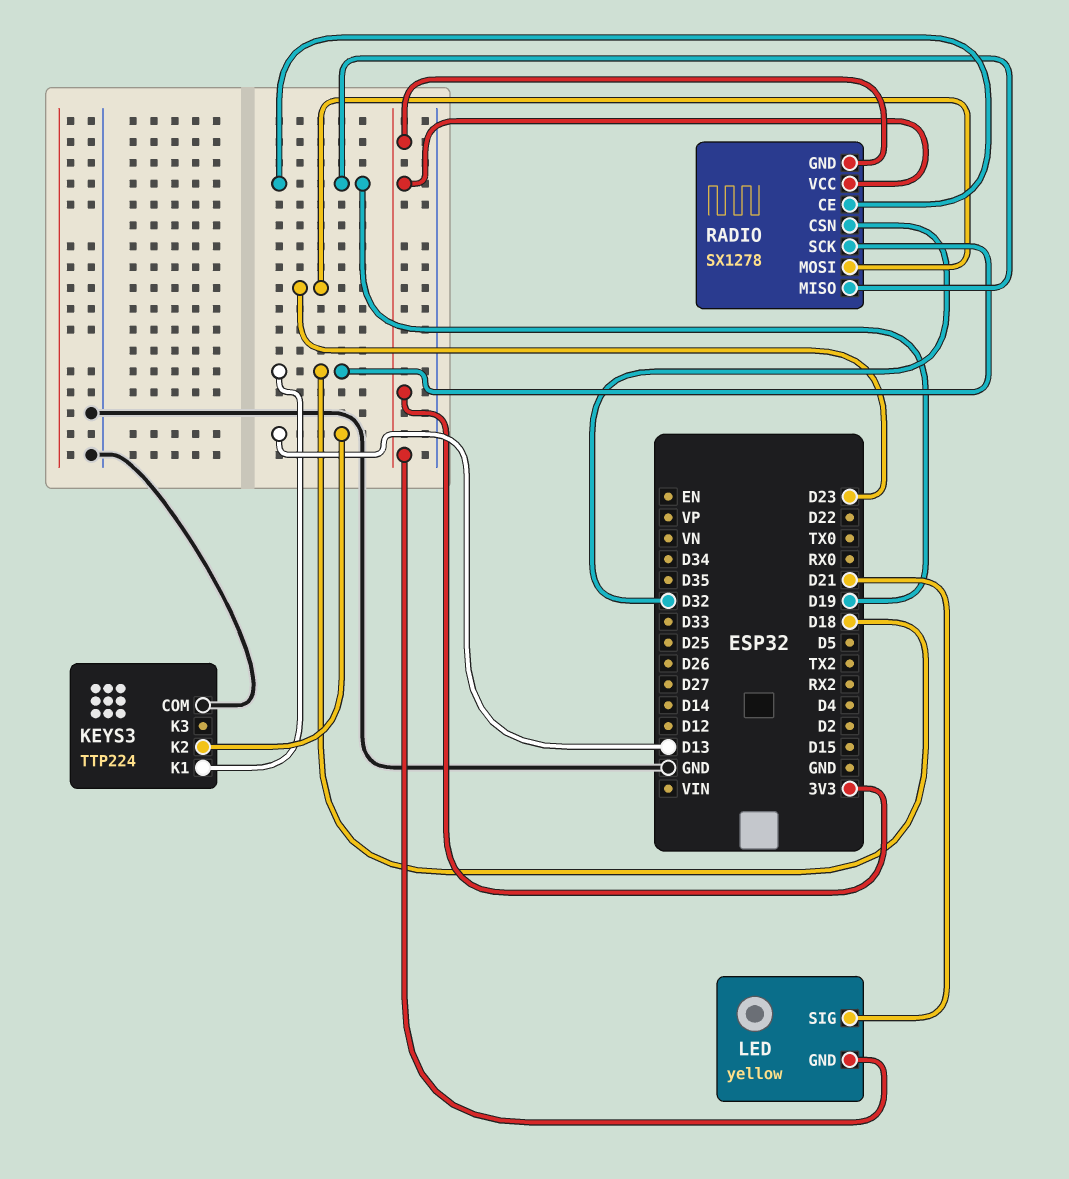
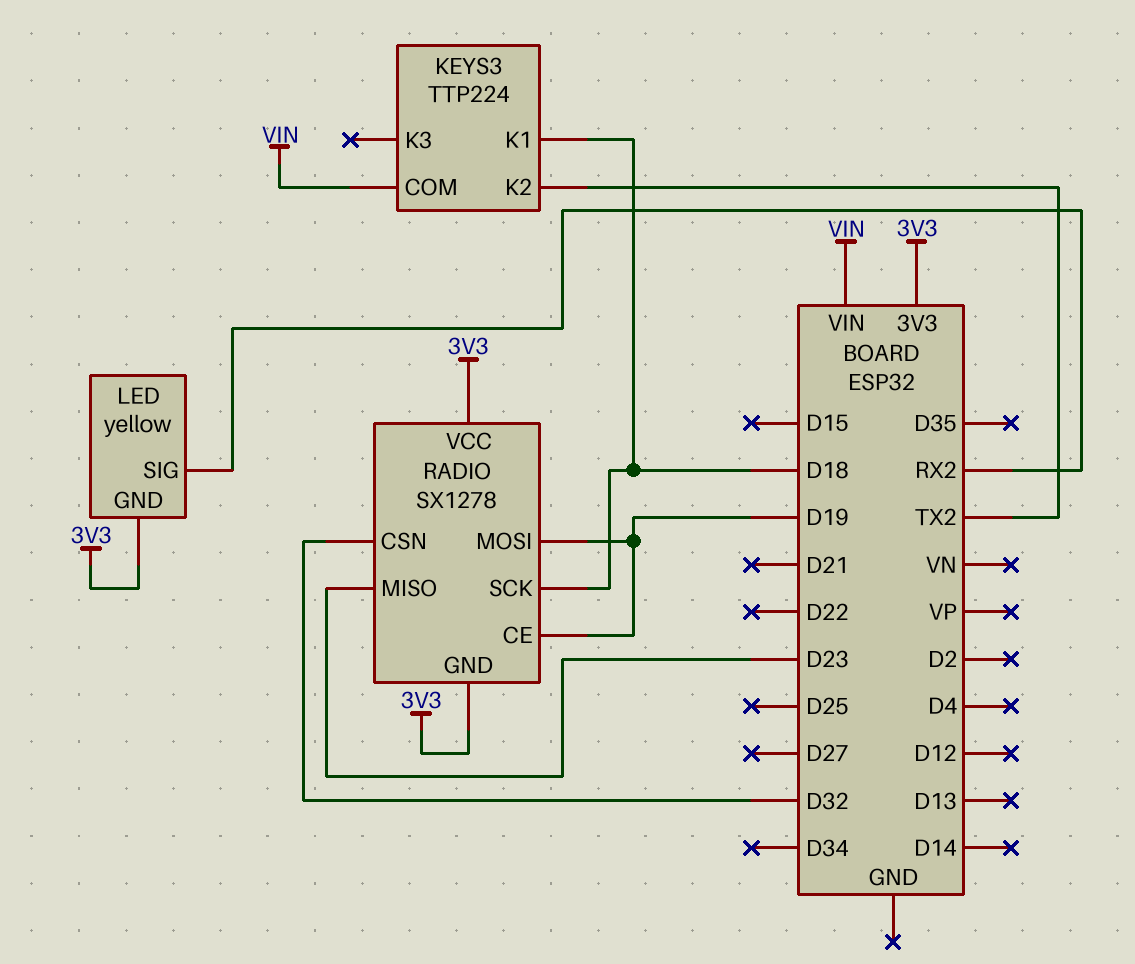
KEYS3 pin COM: GND -> VIN
KEYS3 pin K2: D13 -> TX2
LED pin SIG: D21 -> RX2
RADIO pin MISO: D19 -> D23
RADIO pin MOSI: D23 -> D19

